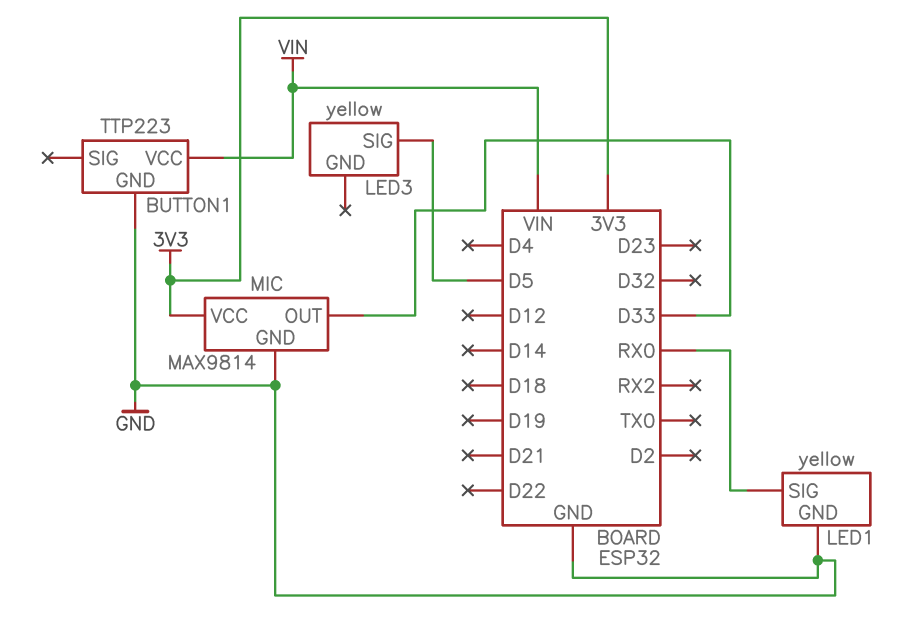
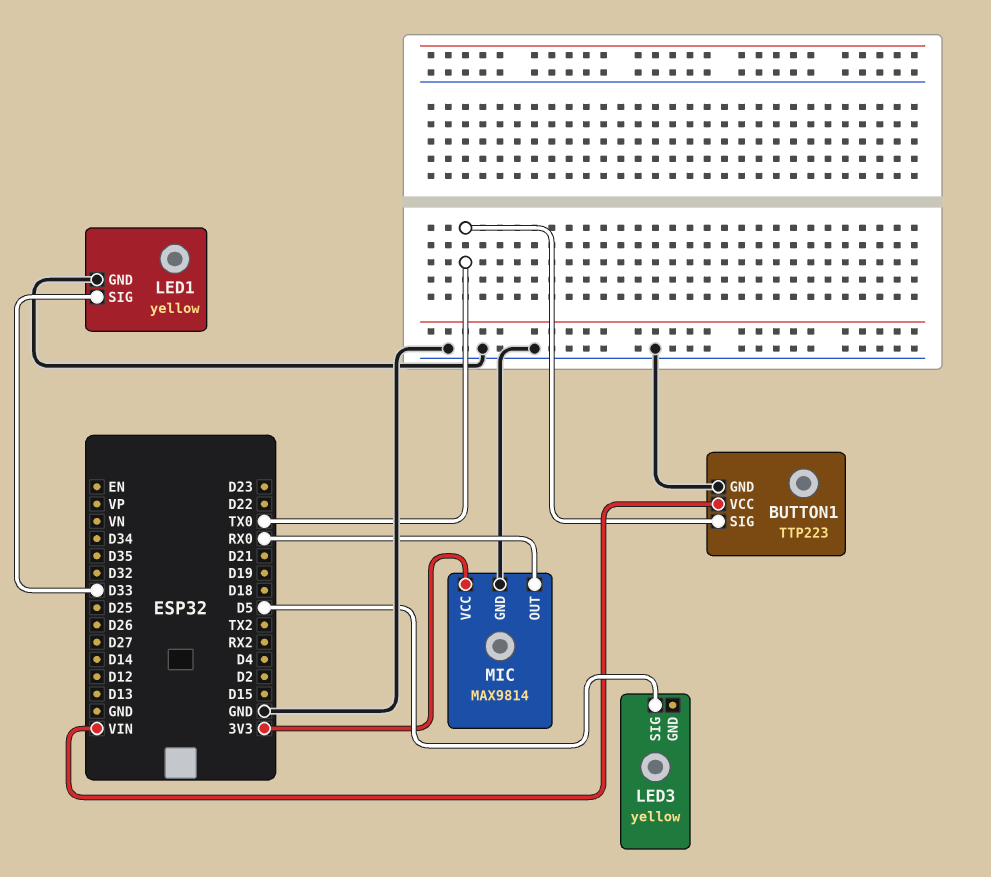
BUTTON1 pin SIG: none -> TX0
LED1 pin SIG: RX0 -> D33
MIC pin OUT: D33 -> RX0

